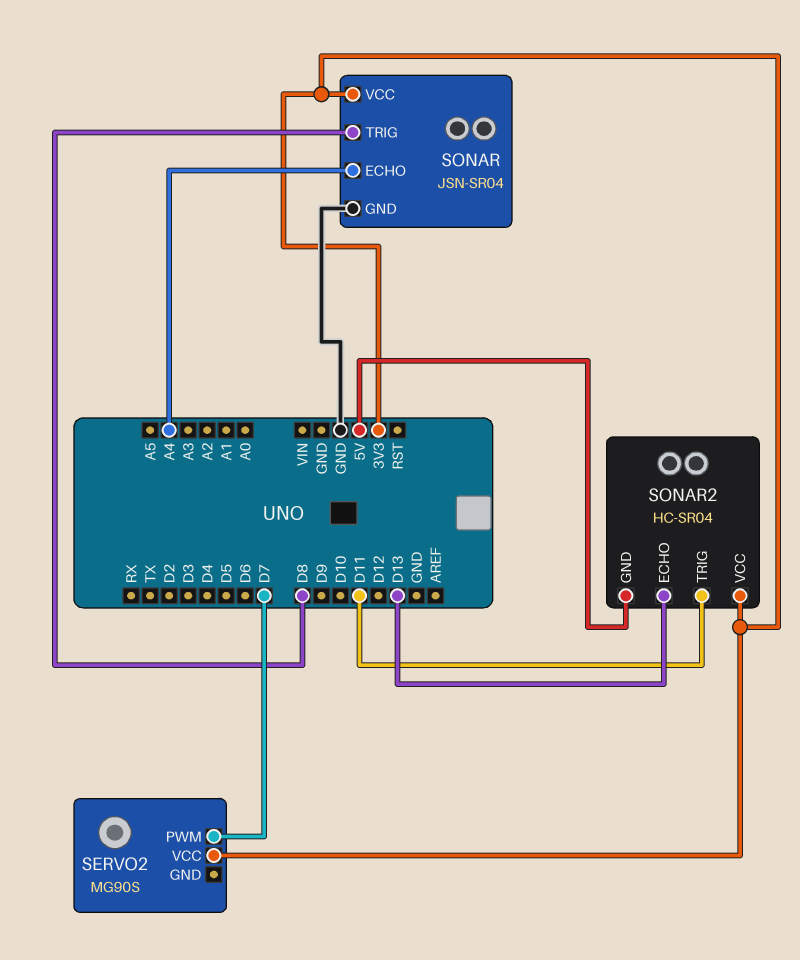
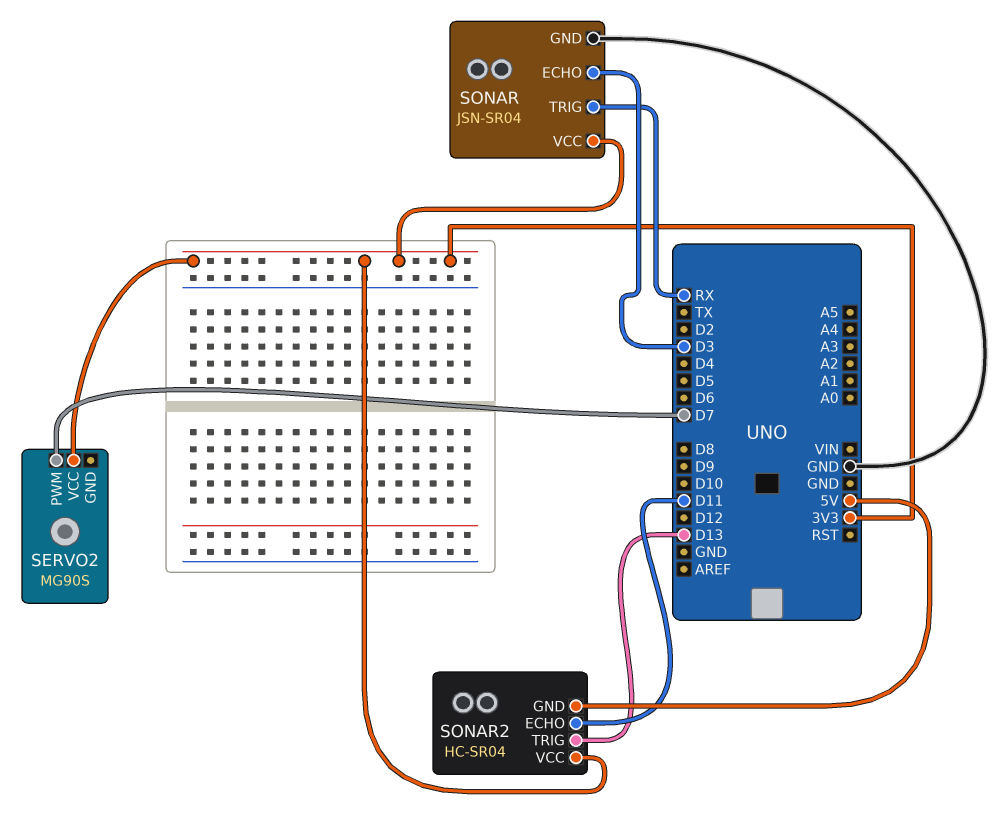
SONAR pin ECHO: A4 -> D3
SONAR pin TRIG: D8 -> RX
SONAR2 pin ECHO: D13 -> D11
SONAR2 pin TRIG: D11 -> D13

